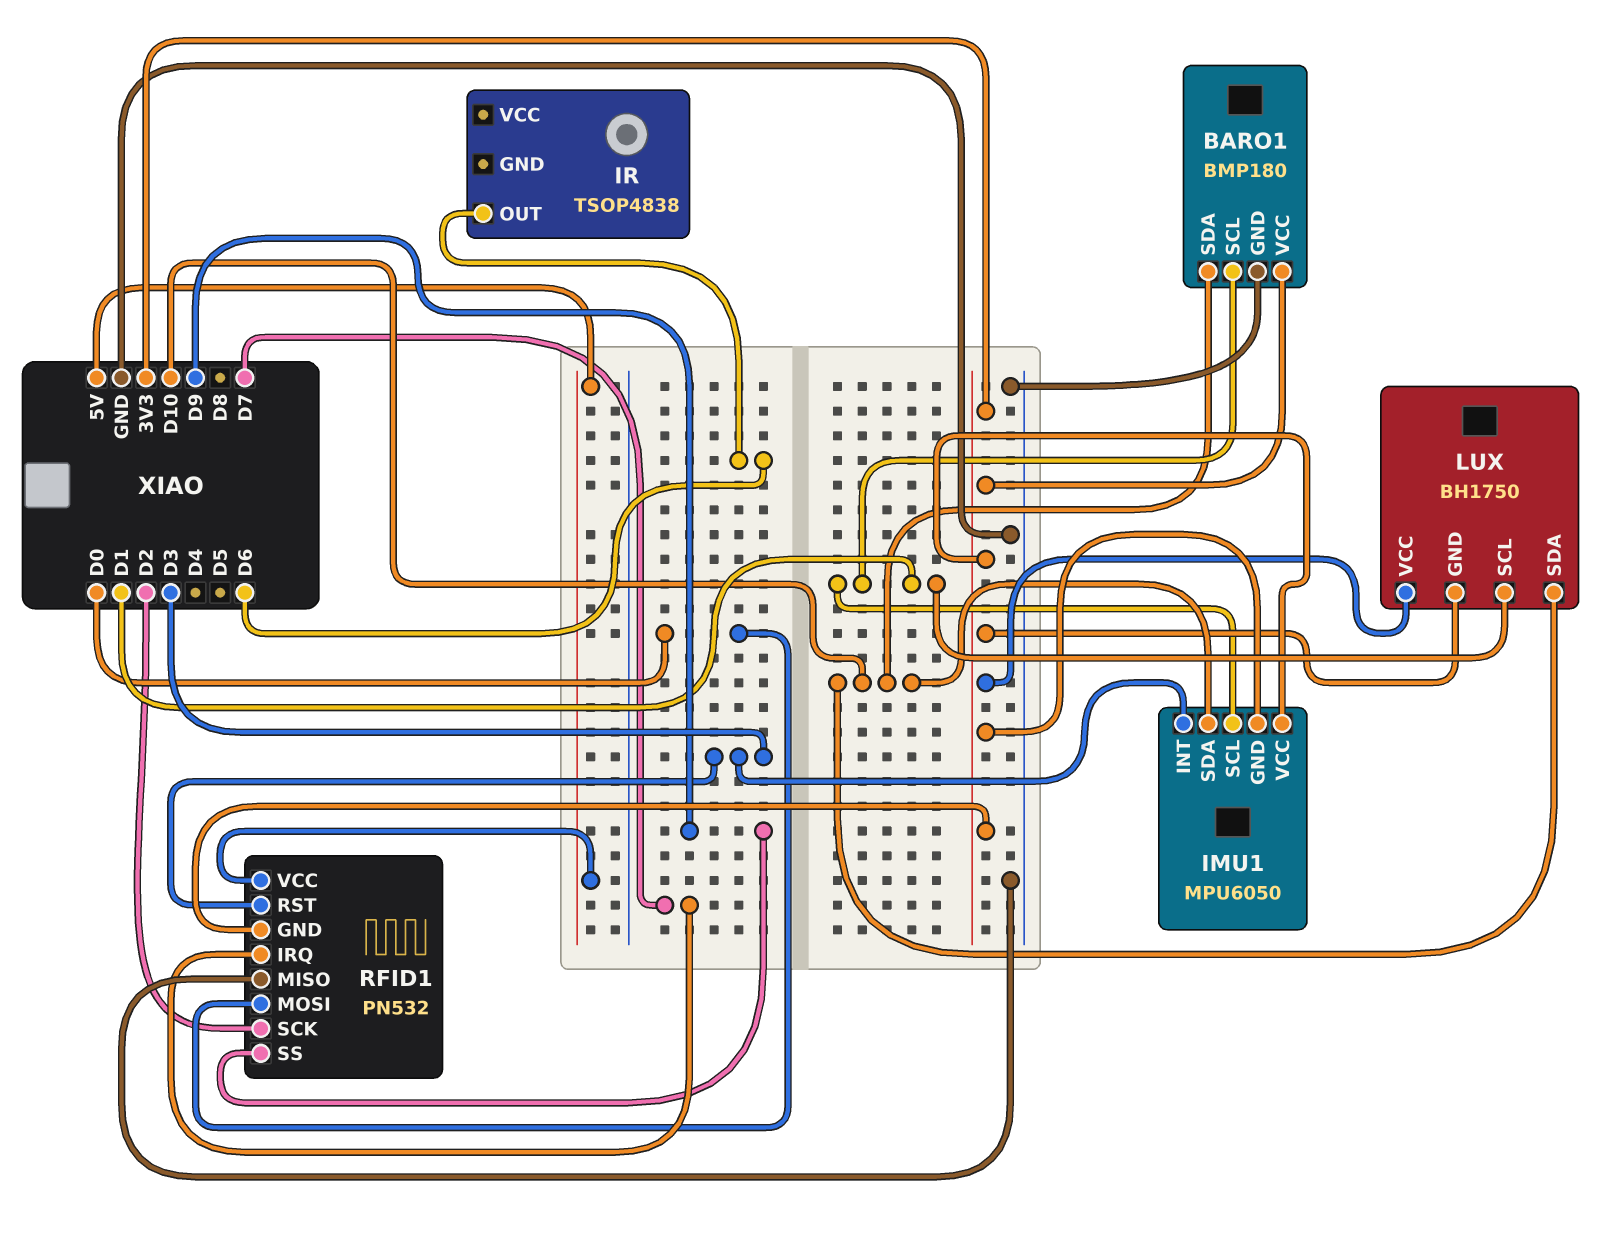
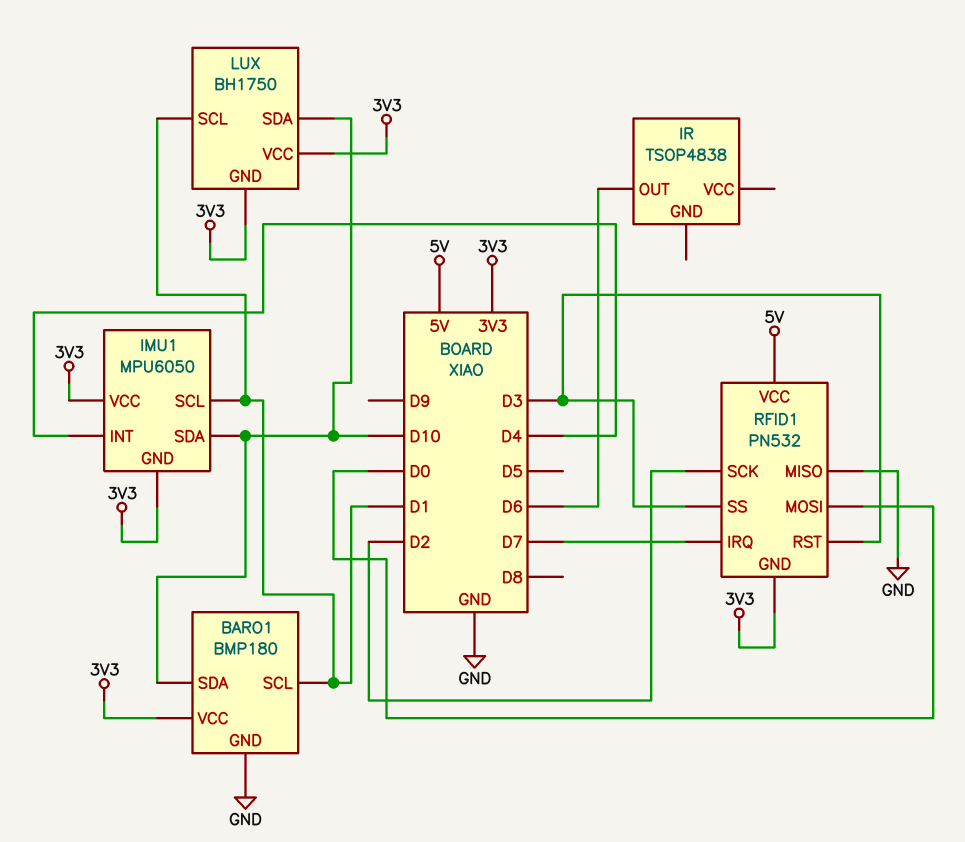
IMU1 pin INT: D3 -> D4
RFID1 pin SS: D9 -> D3

